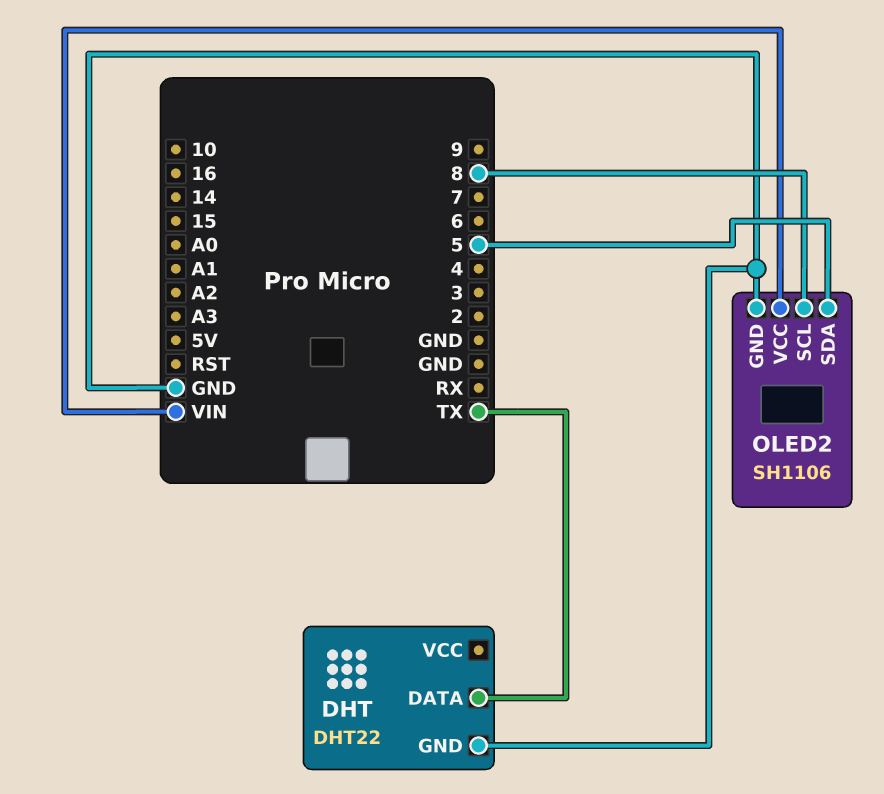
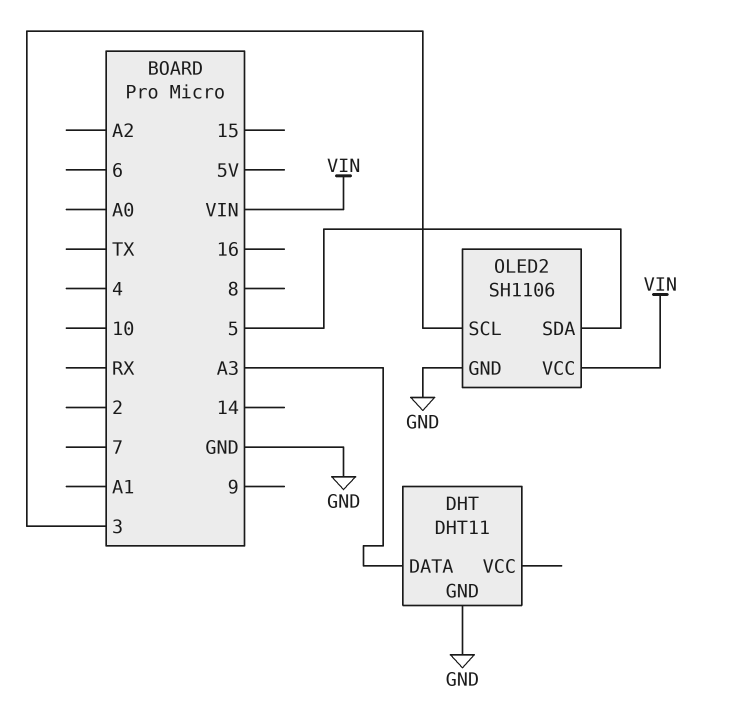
DHT: DHT22 -> DHT11
DHT pin DATA: TX -> A3
OLED2 pin SCL: 8 -> 3

